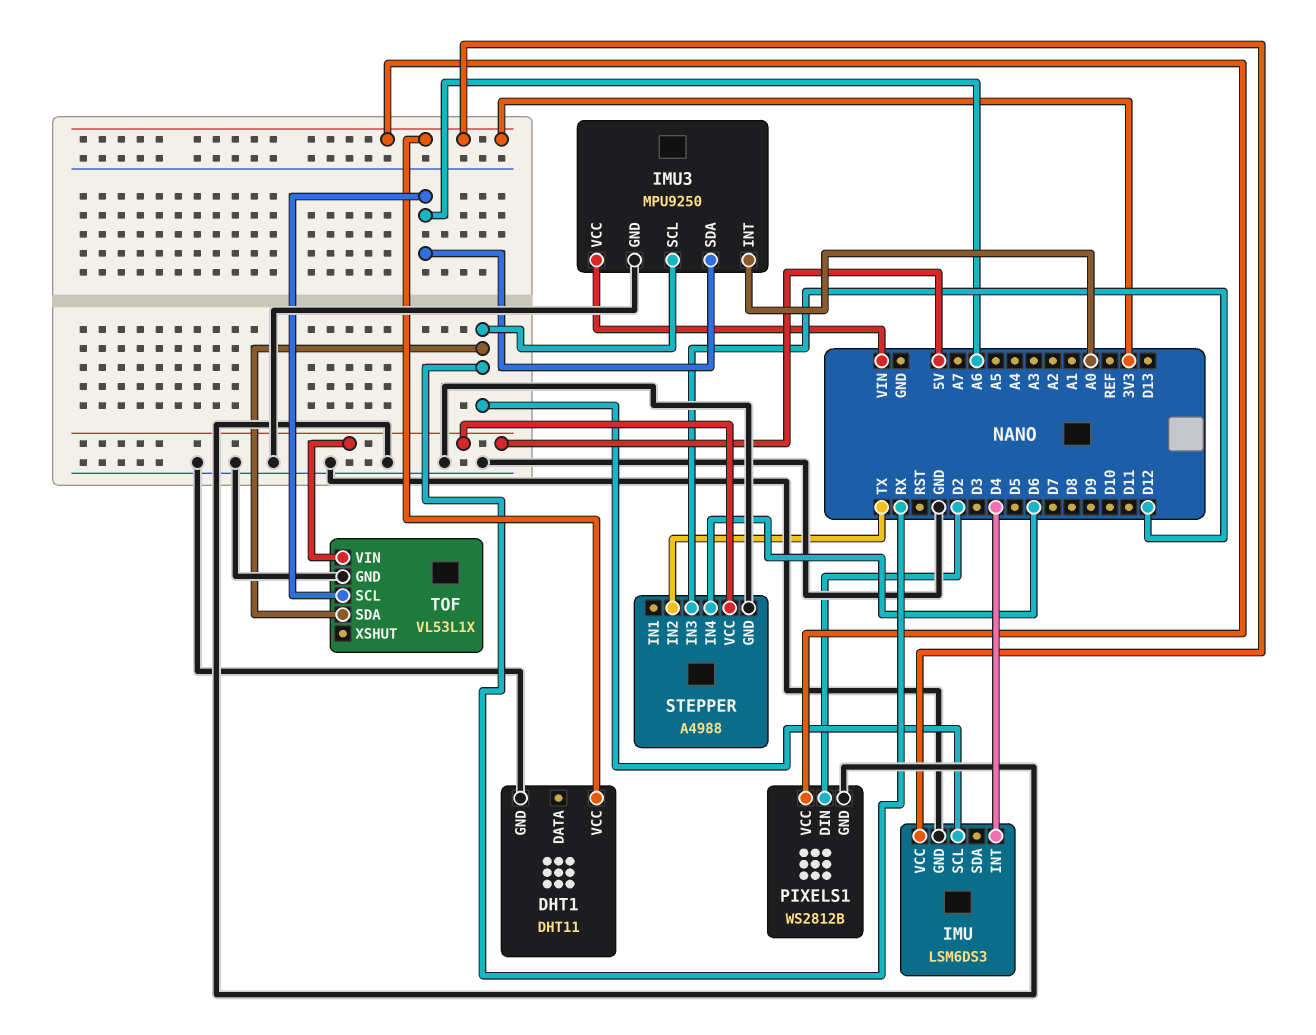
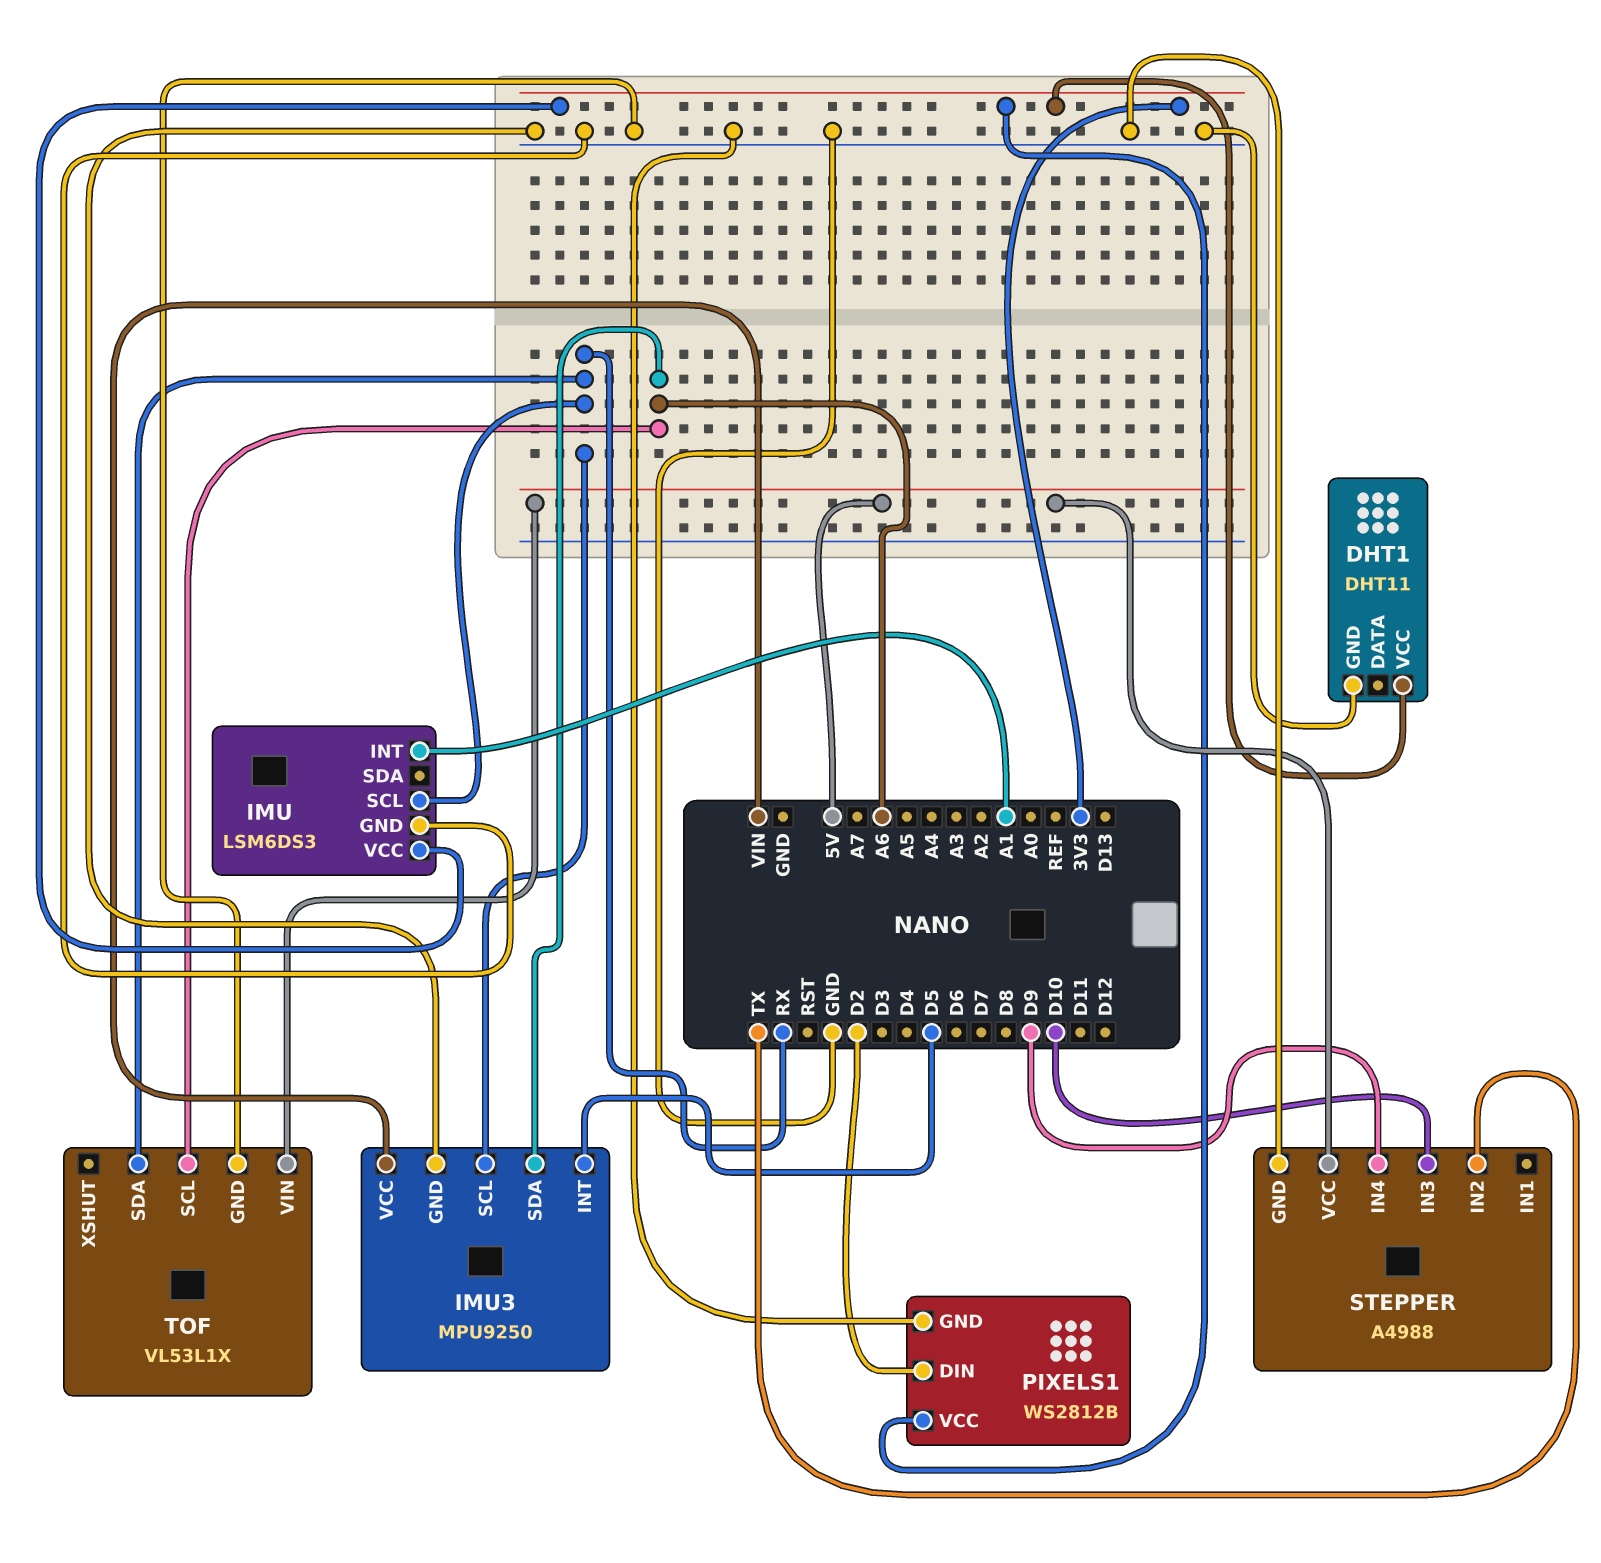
IMU pin INT: D4 -> A1
IMU3 pin INT: A0 -> D5
STEPPER pin IN3: D12 -> D10
STEPPER pin IN4: D6 -> D9

